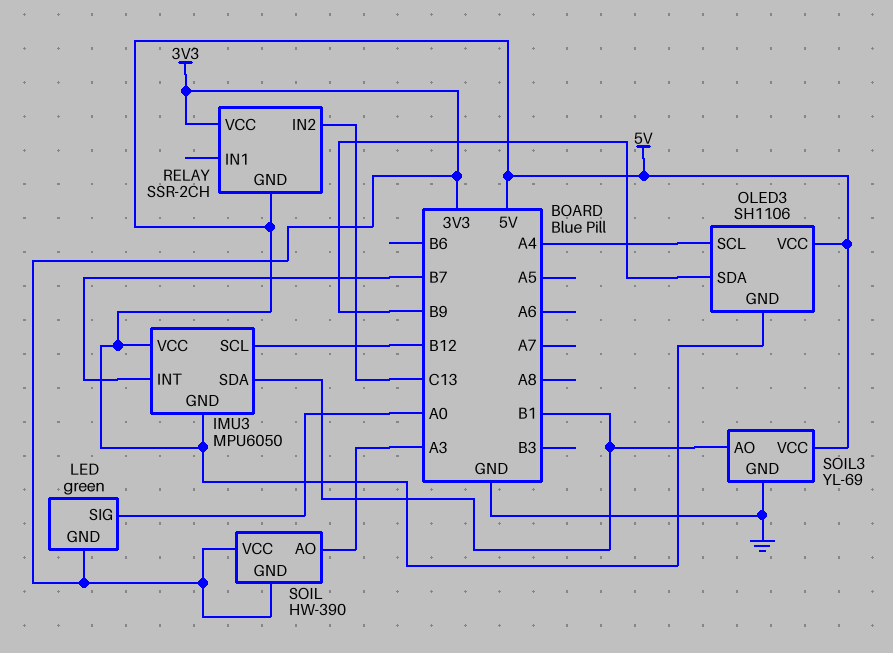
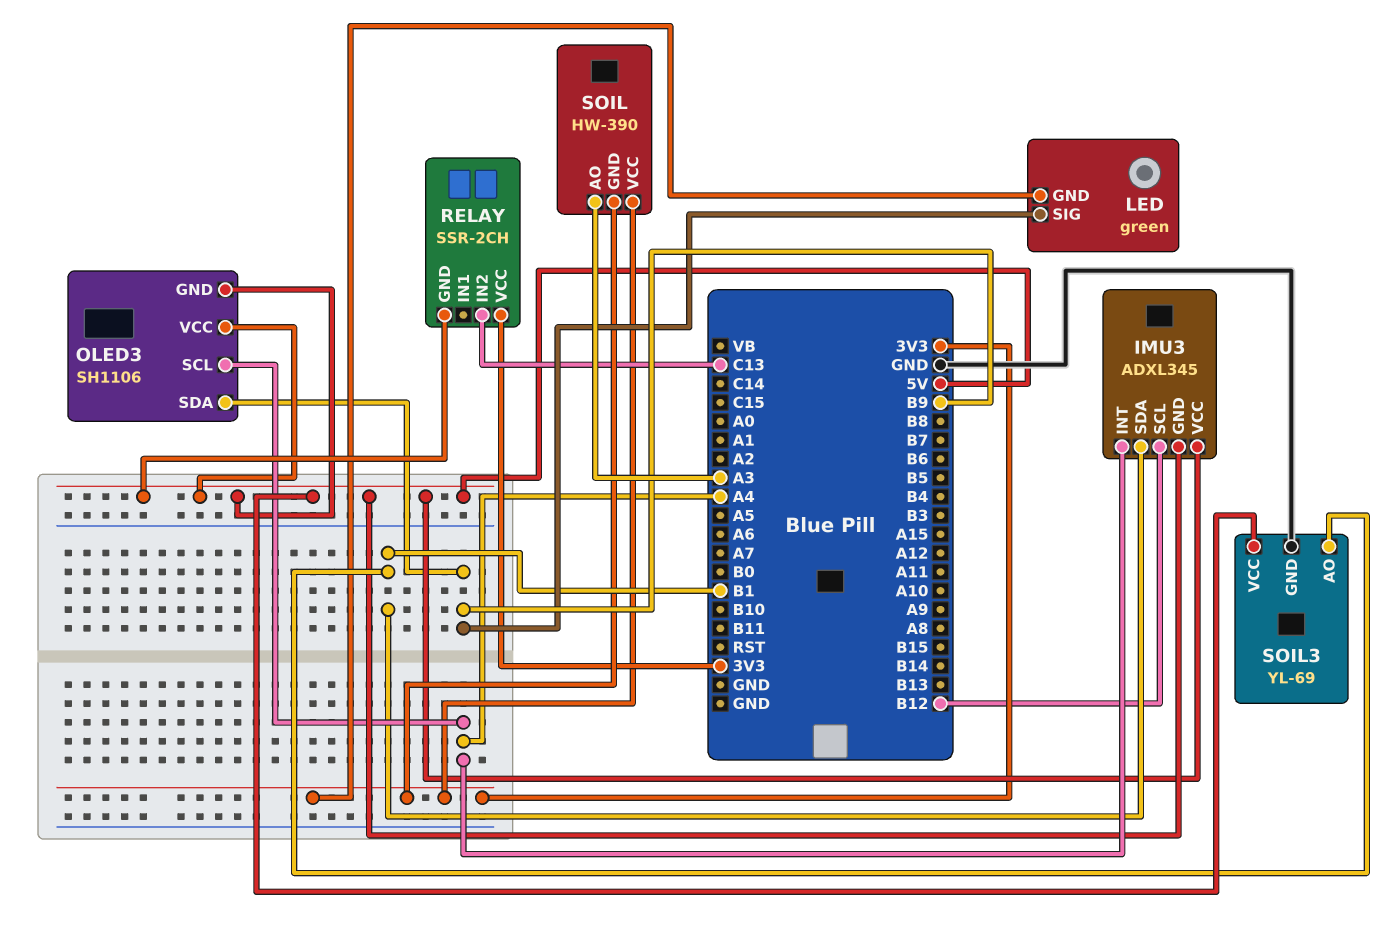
IMU3: MPU6050 -> ADXL345
IMU3 pin INT: B7 -> A4
LED pin SIG: A0 -> B9

